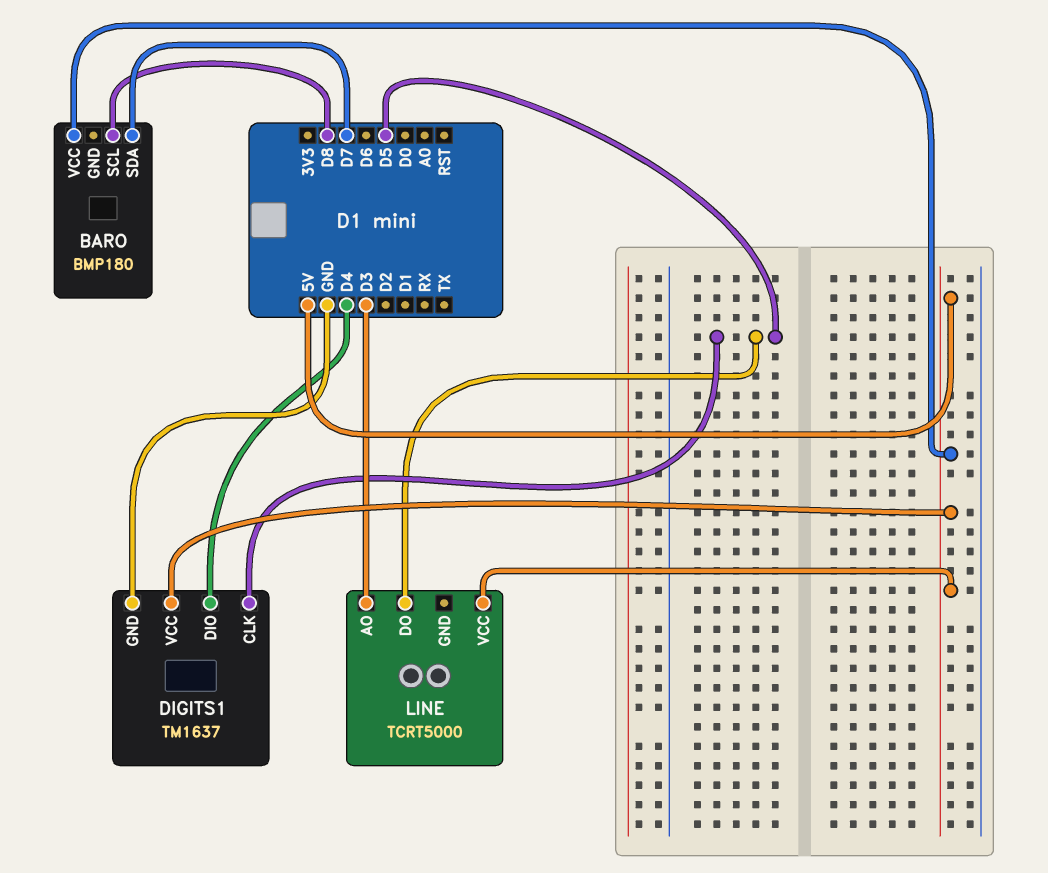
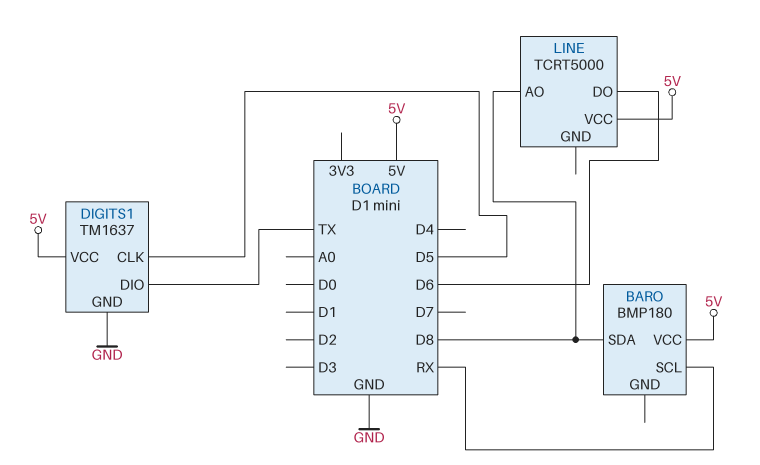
BARO pin SCL: D8 -> RX
BARO pin SDA: D7 -> D8
DIGITS1 pin DIO: D4 -> TX
LINE pin AO: D3 -> D8
LINE pin DO: D5 -> D6

